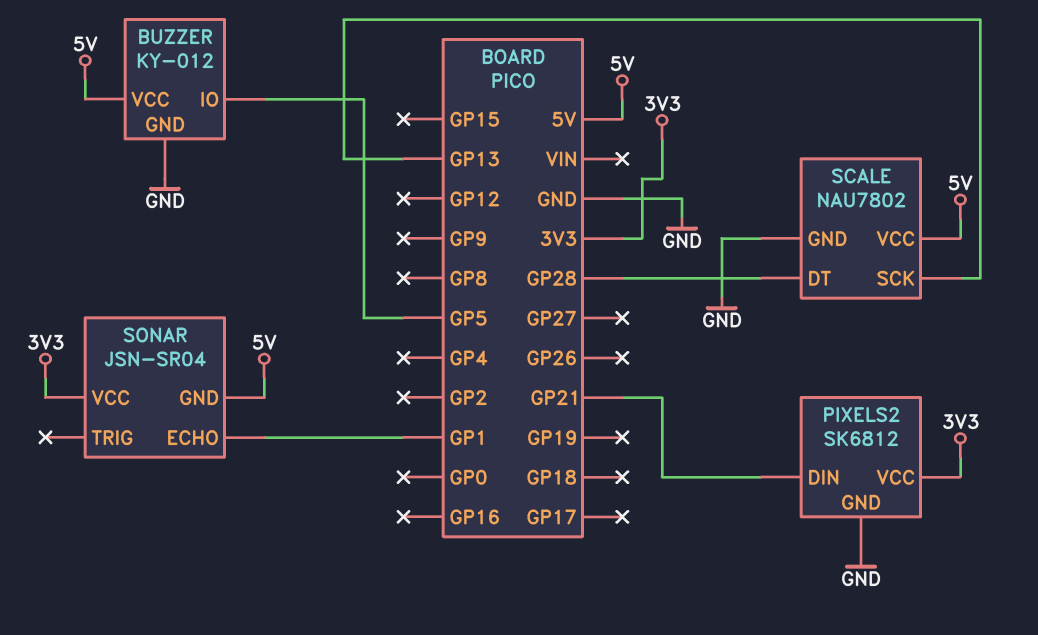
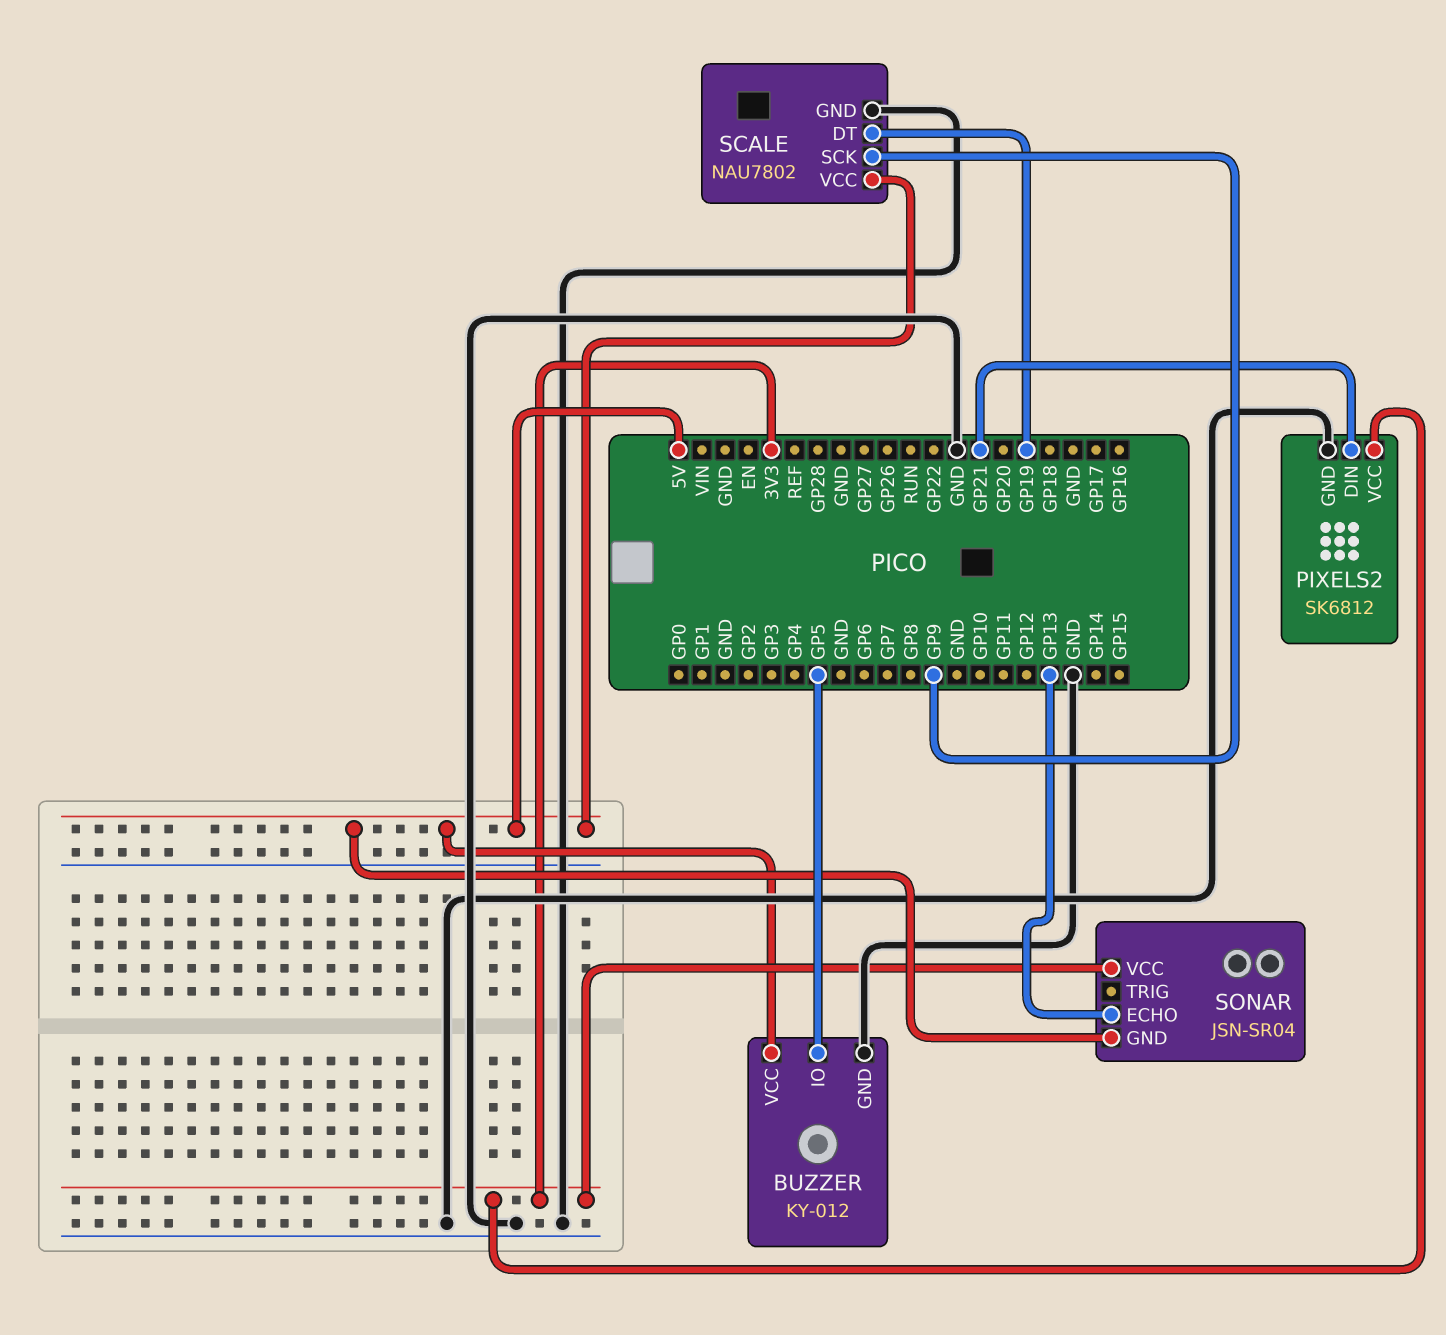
SCALE pin DT: GP28 -> GP19
SCALE pin SCK: GP13 -> GP9
SONAR pin ECHO: GP1 -> GP13

